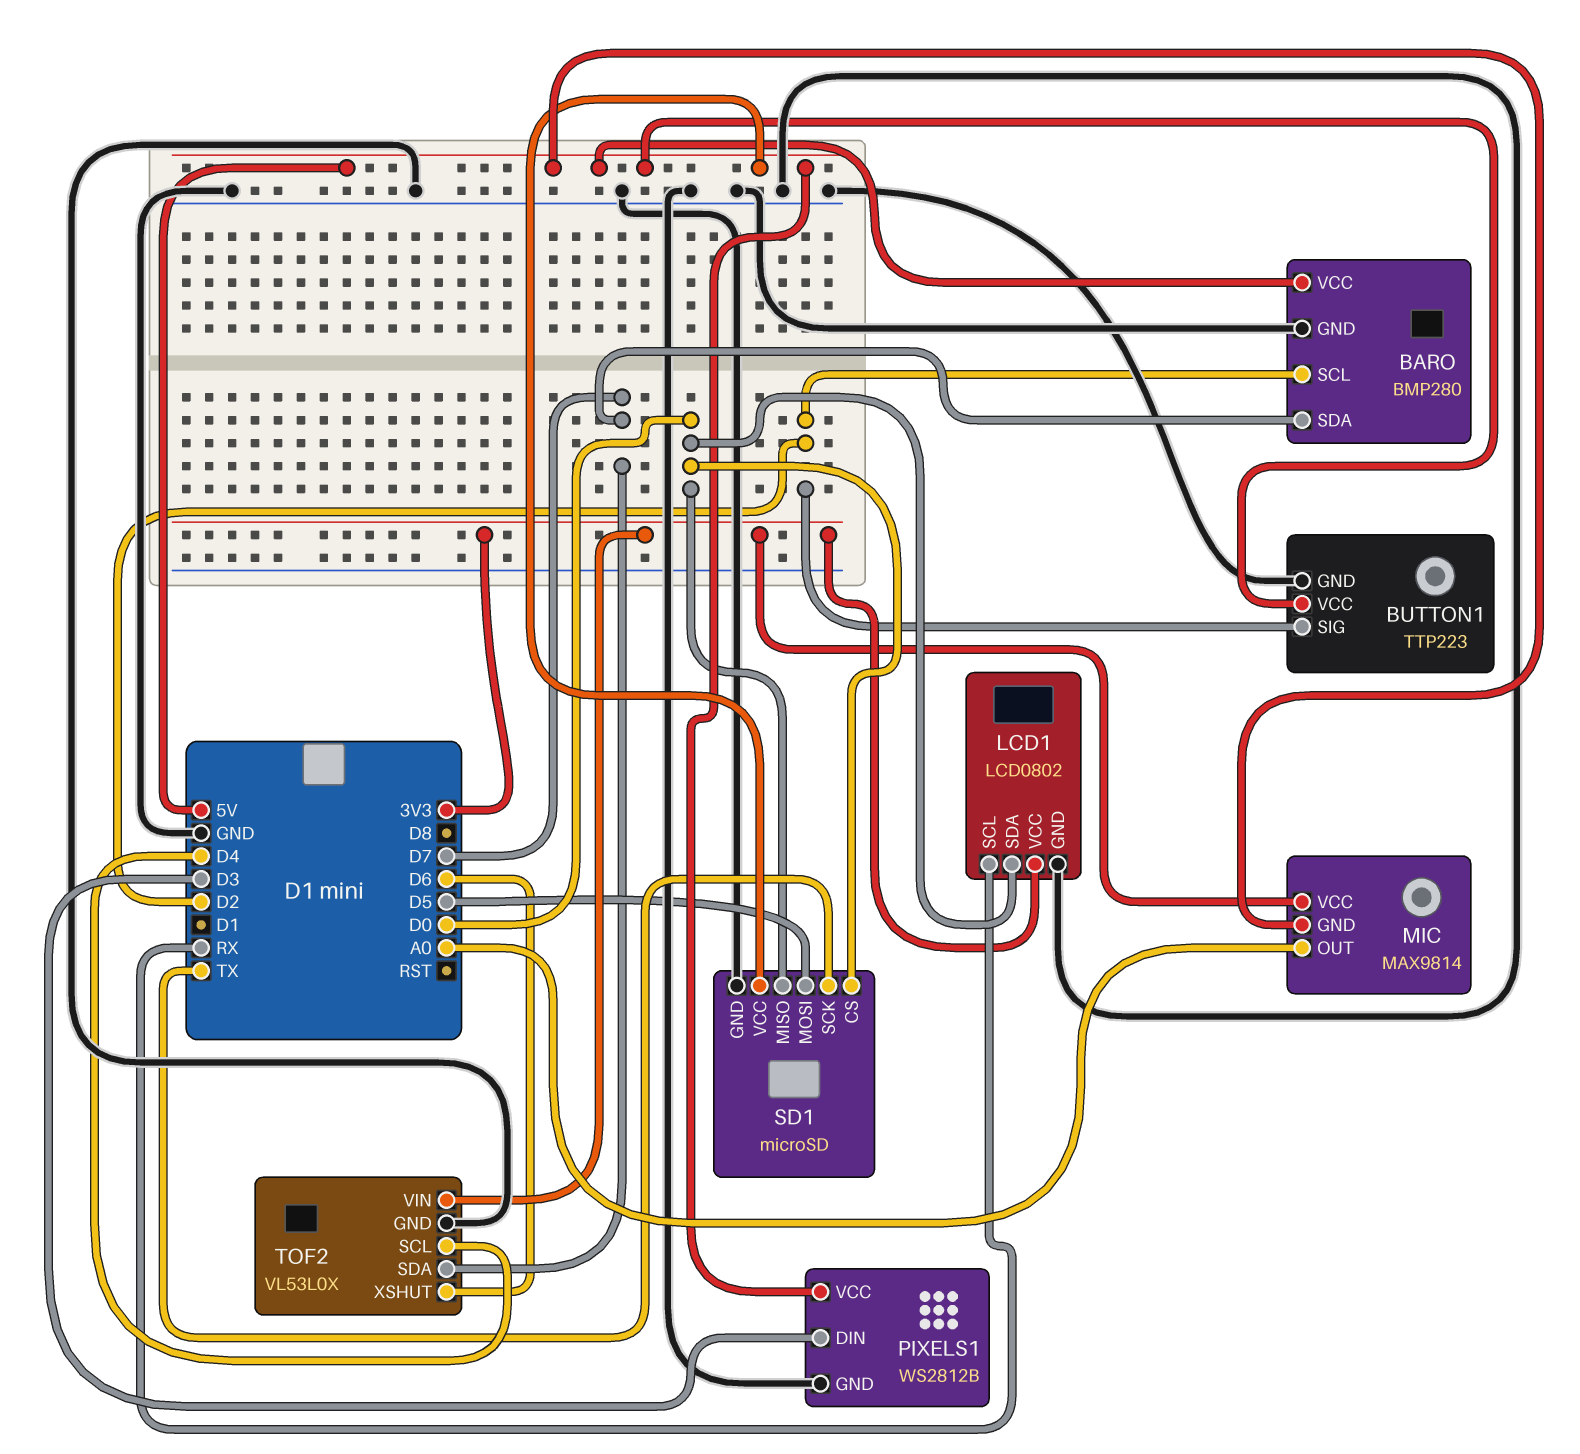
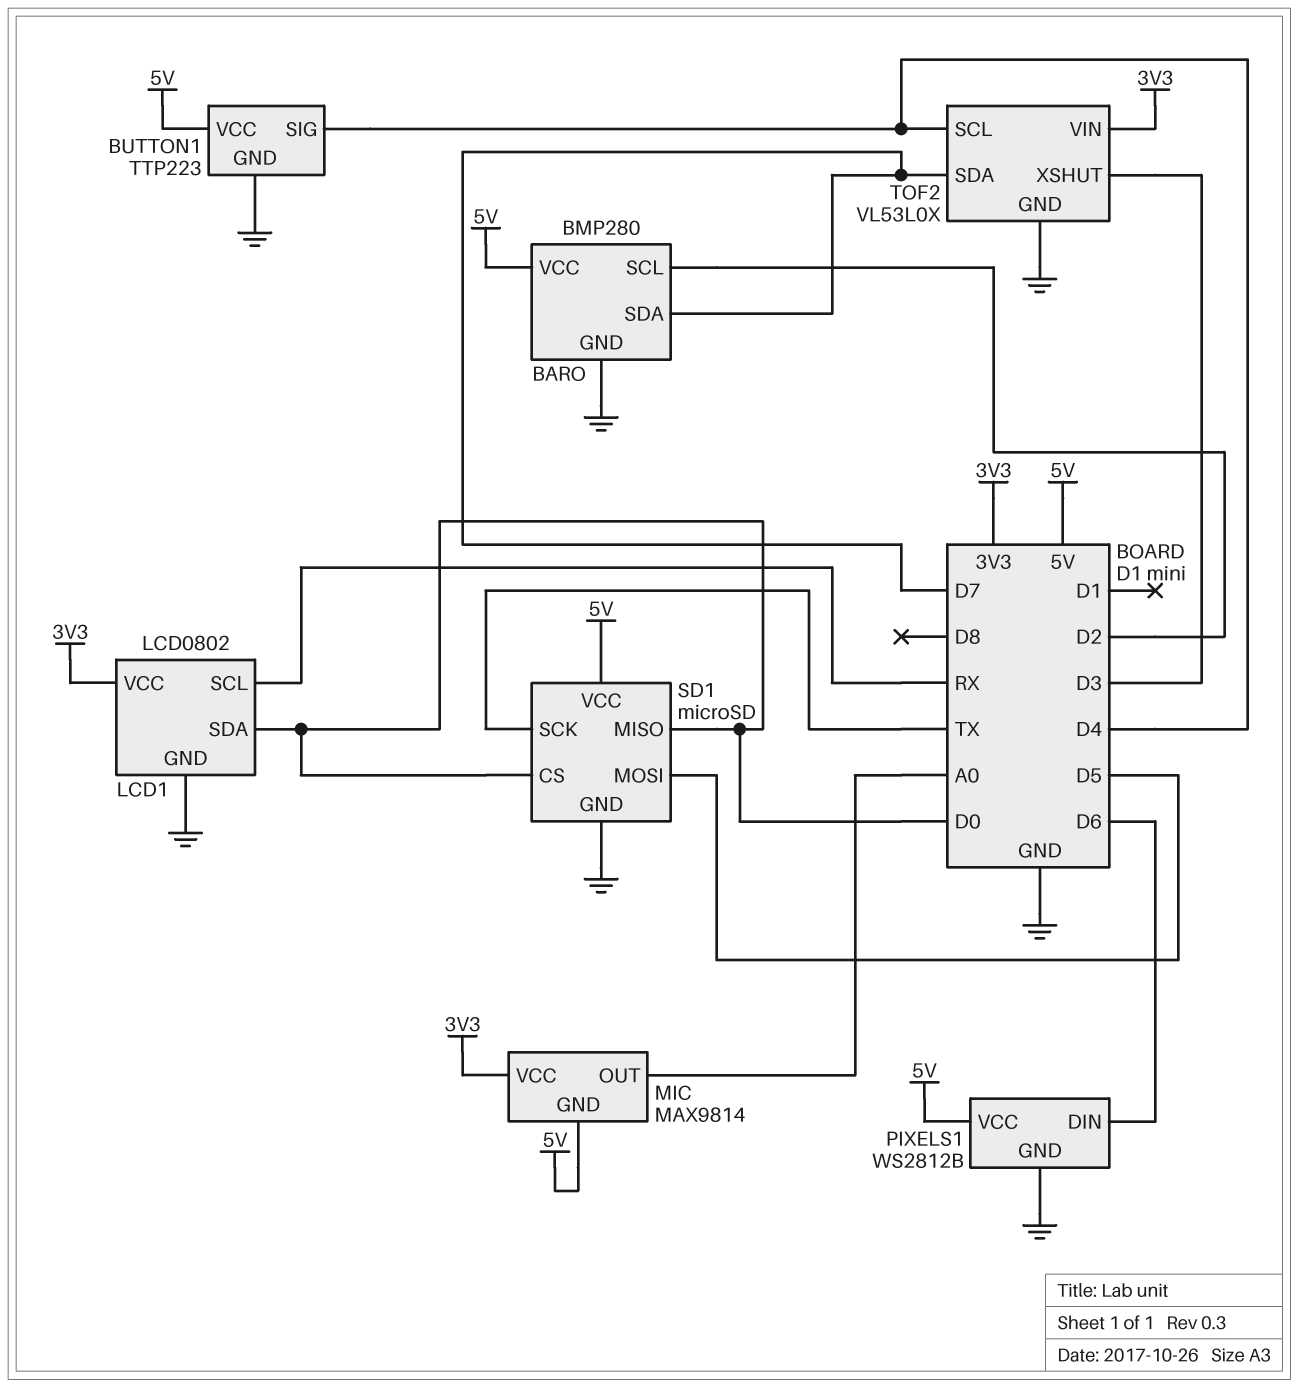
BUTTON1 pin SIG: D2 -> D4
PIXELS1 pin DIN: D3 -> D6
TOF2 pin XSHUT: D6 -> D3

